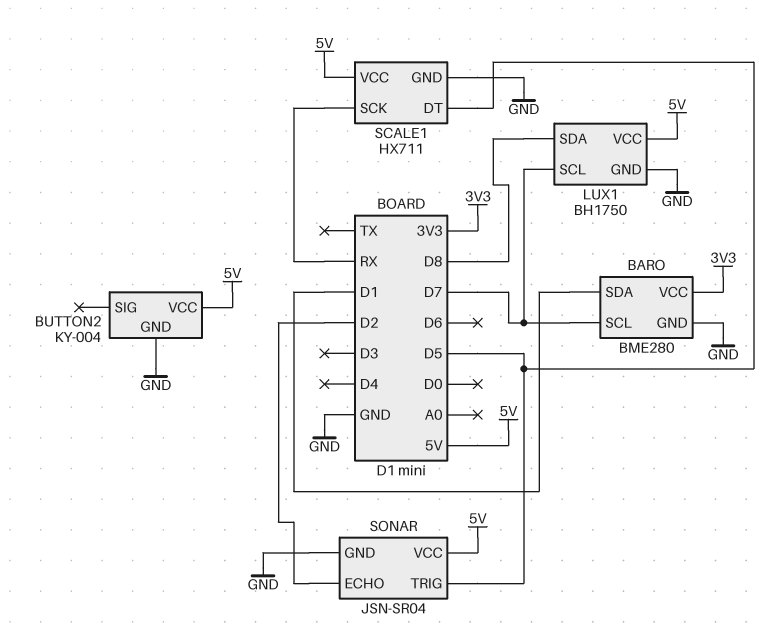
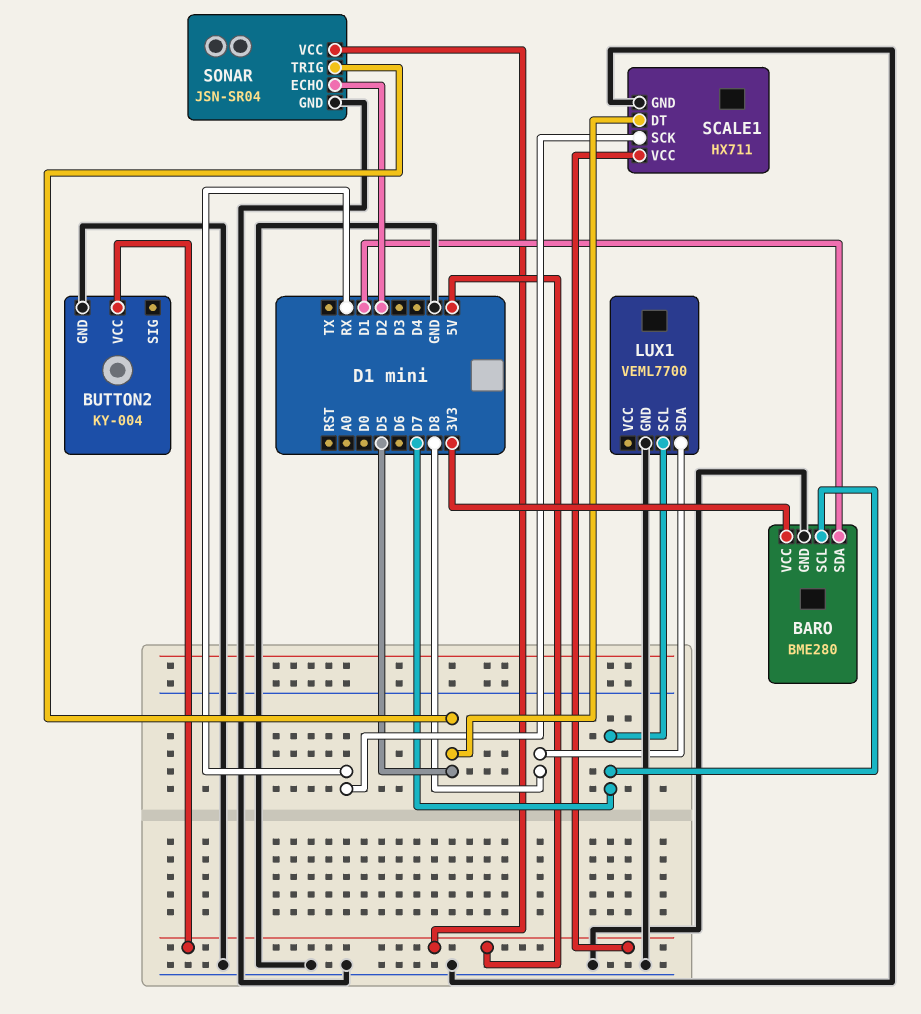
LUX1: BH1750 -> VEML7700
LUX1 pin VCC: 5V -> none

